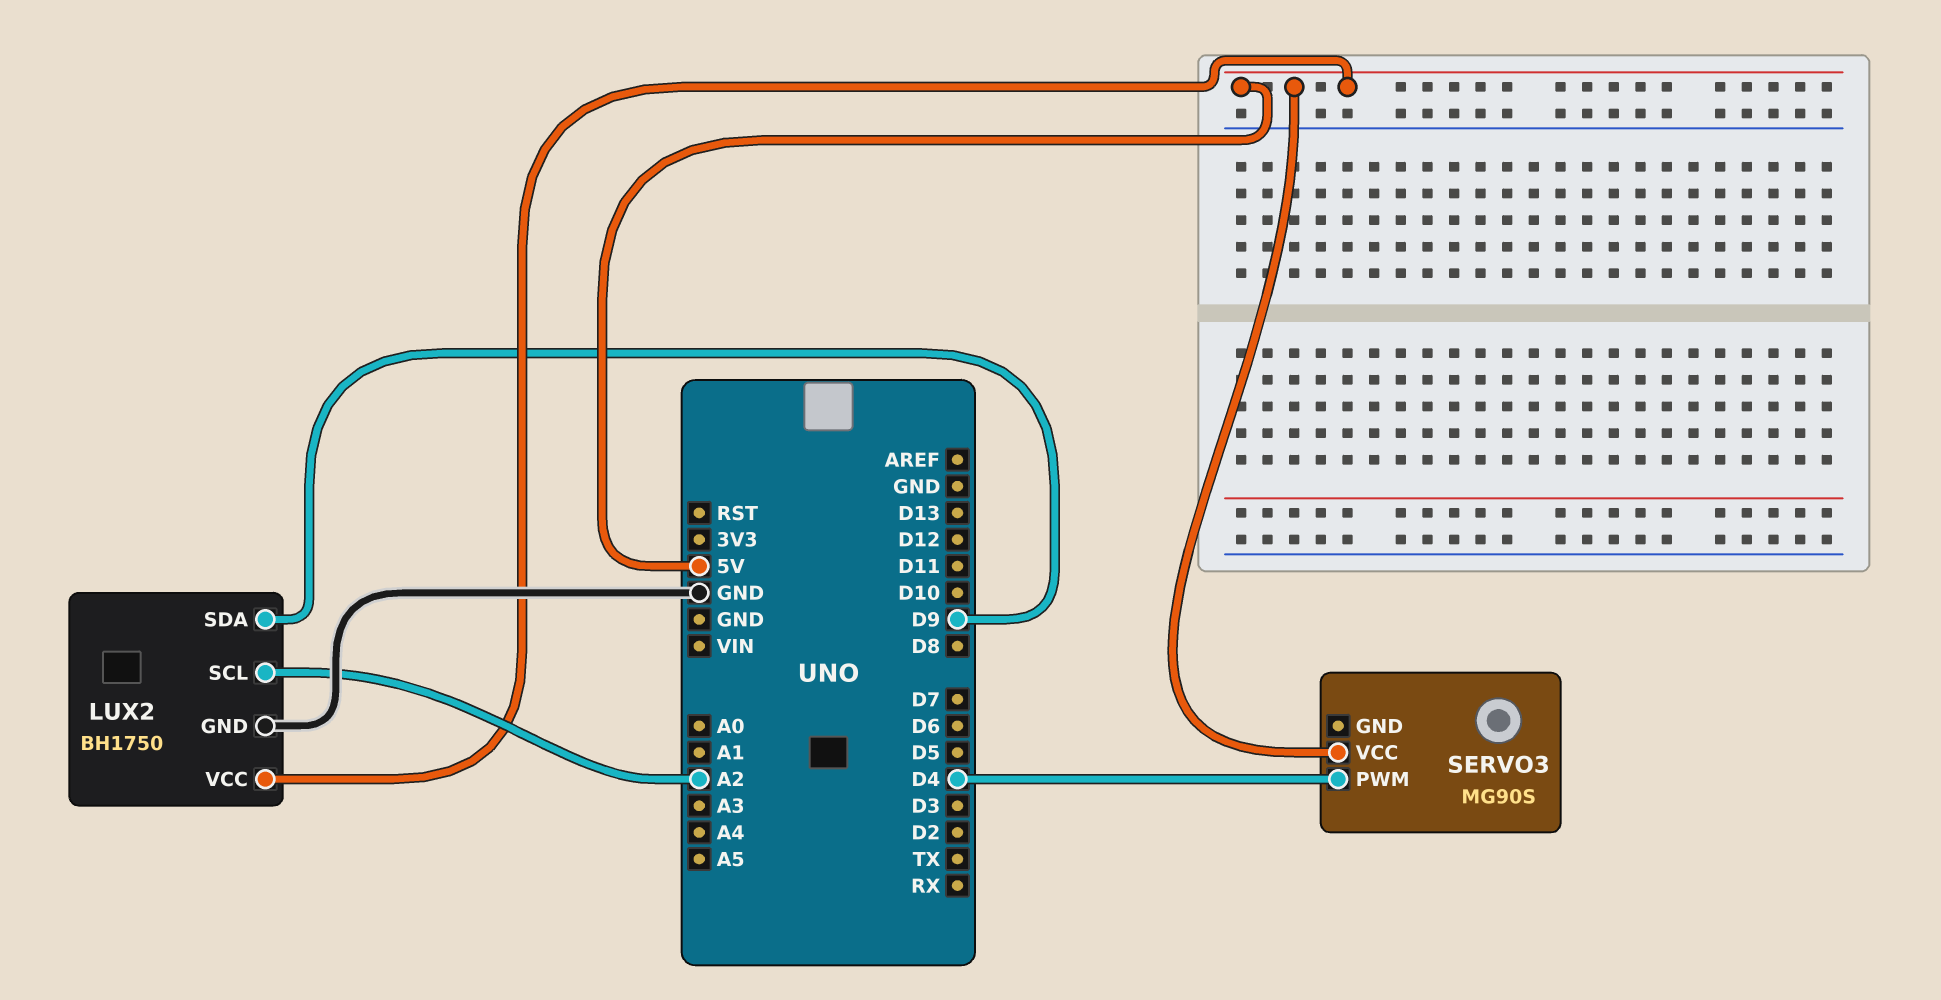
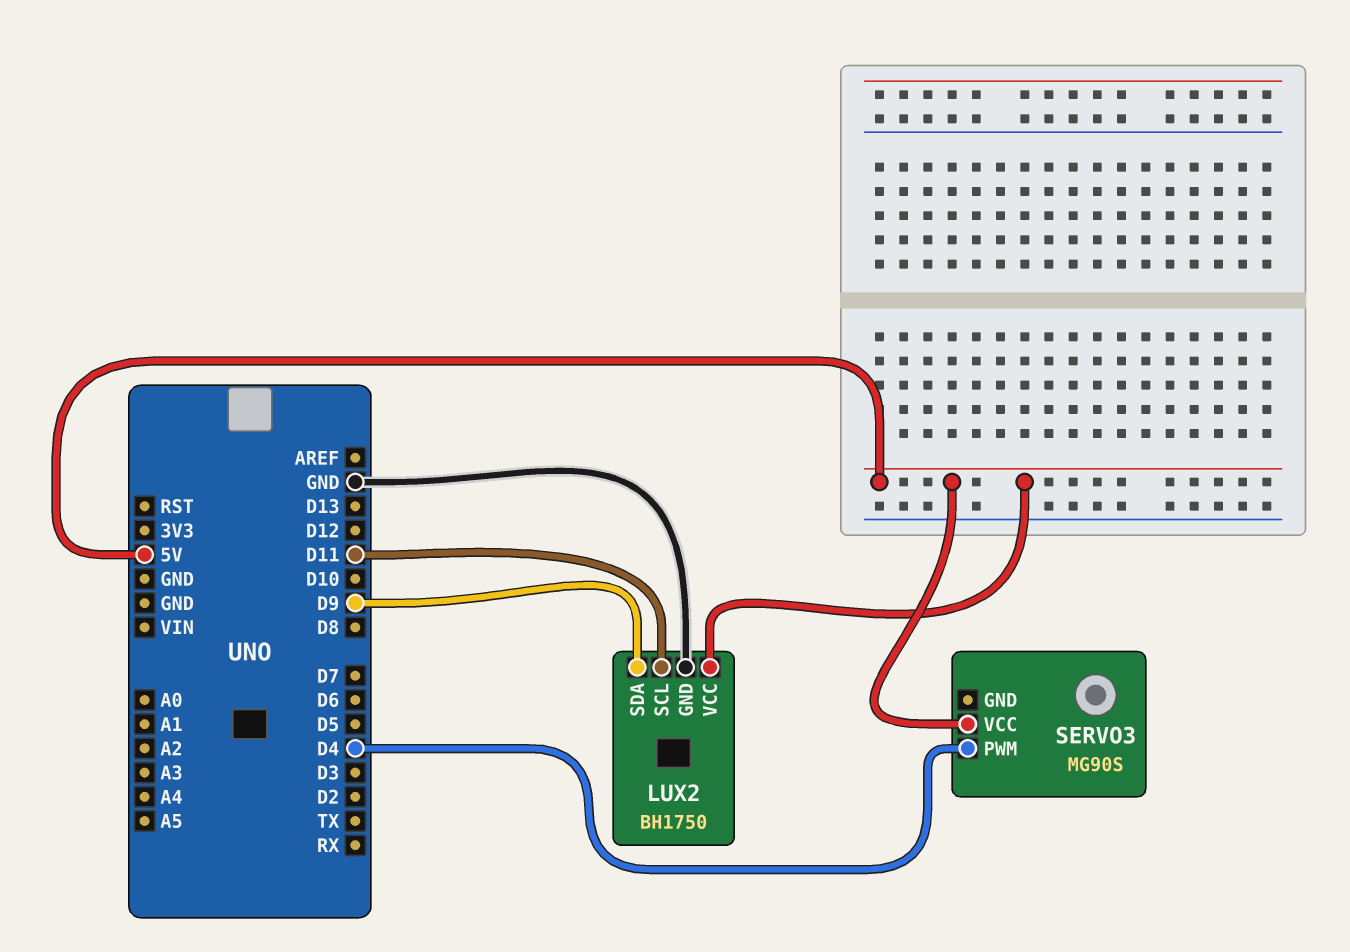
LUX2 pin SCL: A2 -> D11

